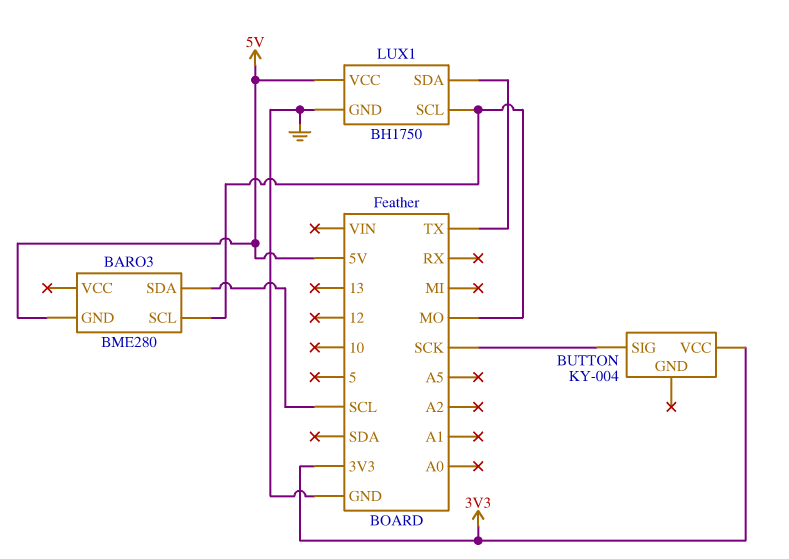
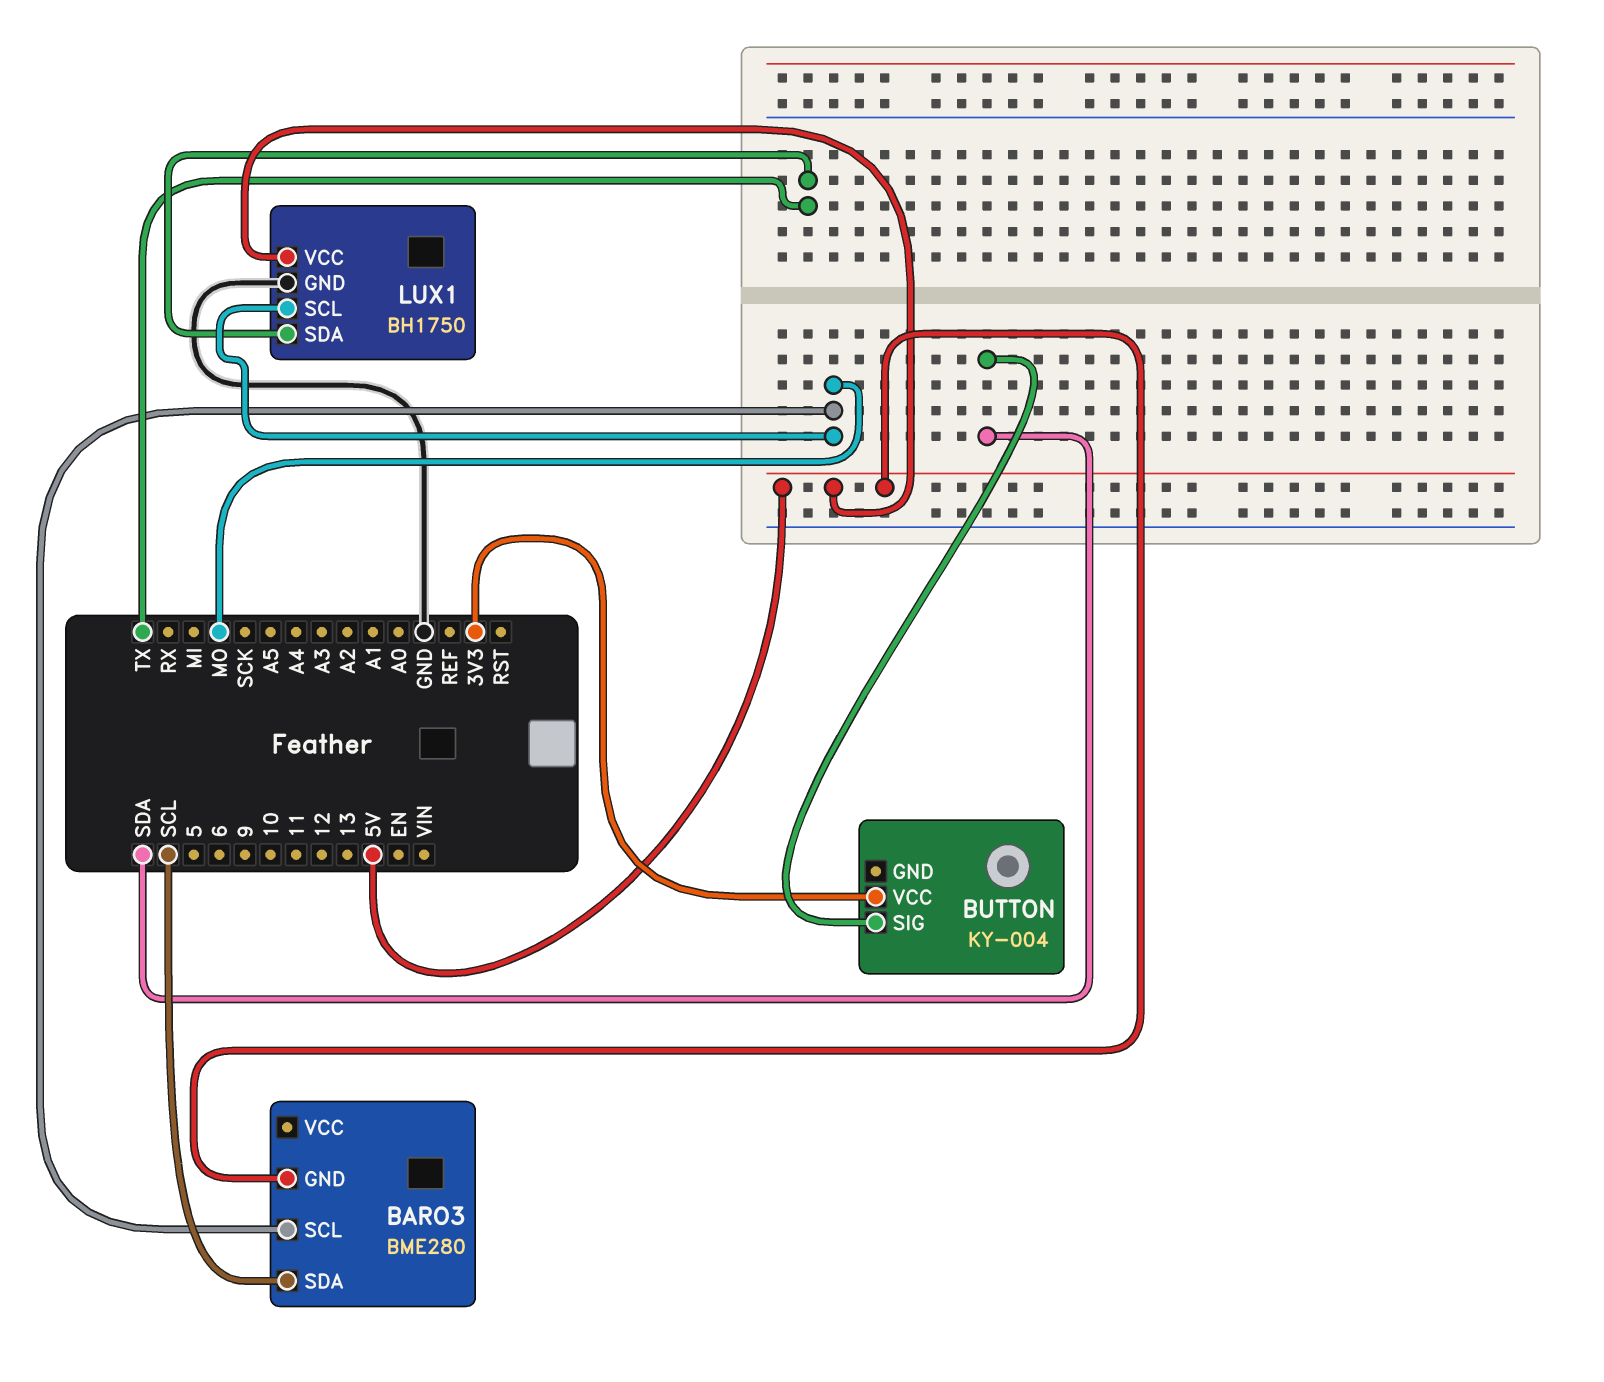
BUTTON pin SIG: SCK -> SDA

